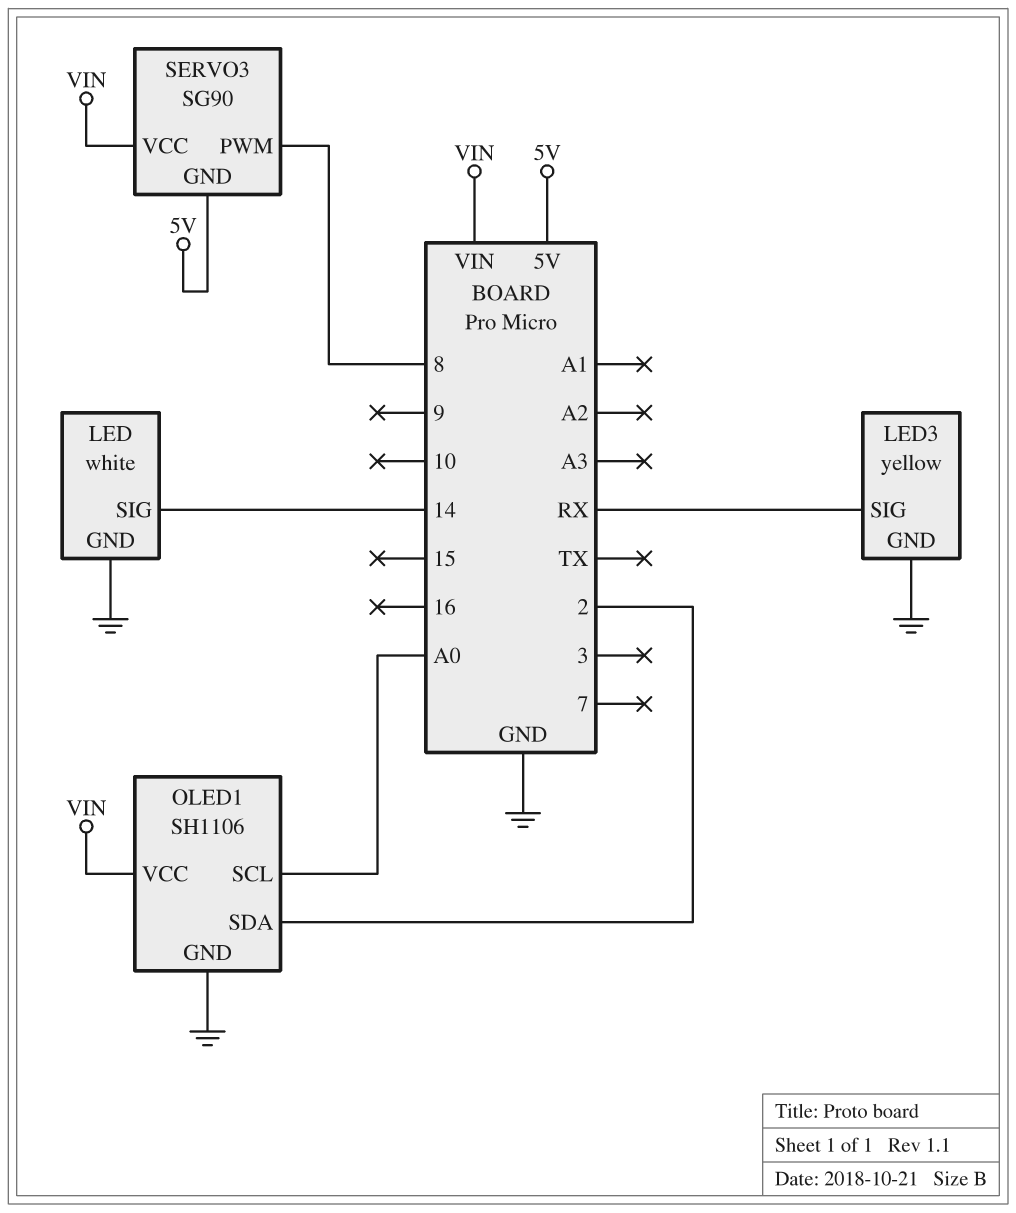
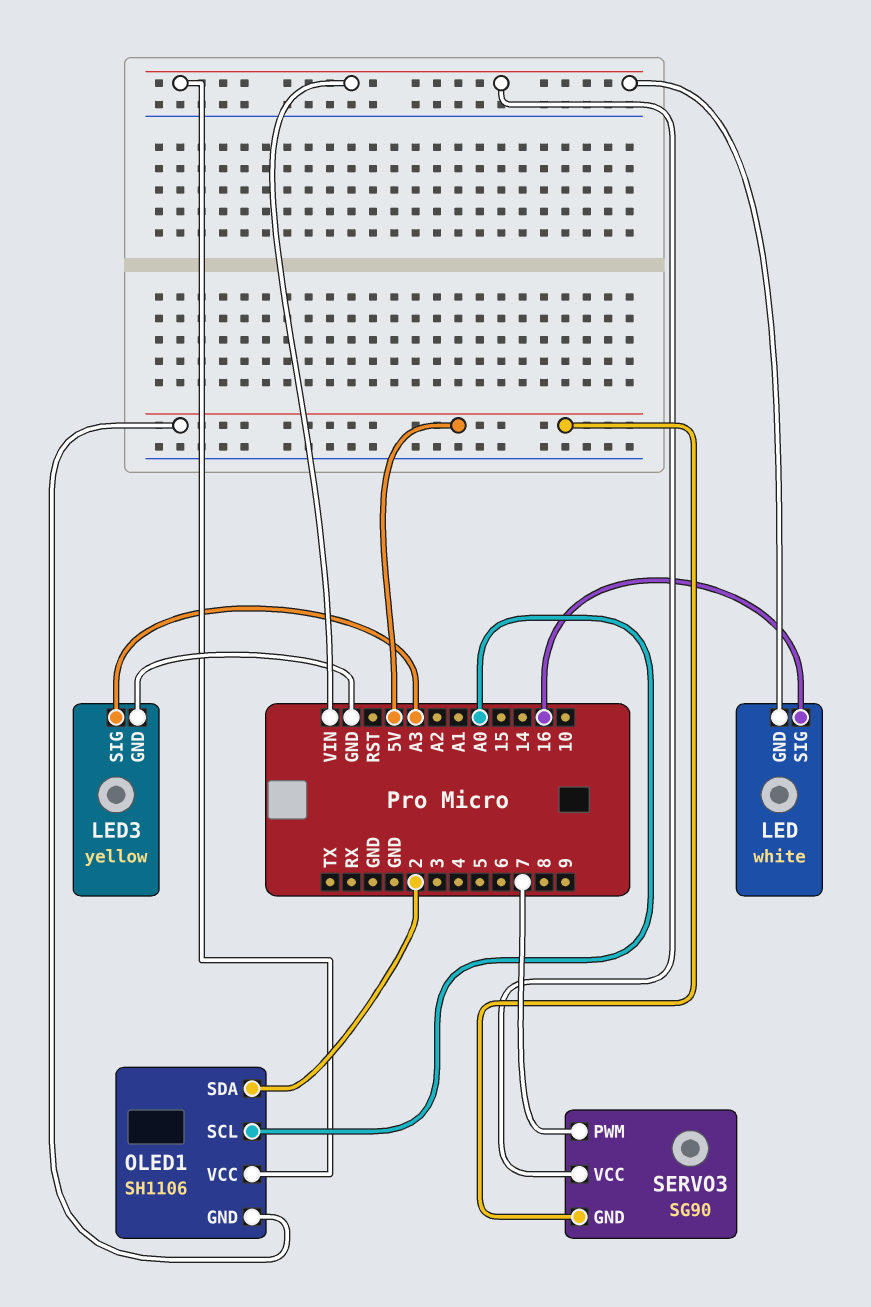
LED pin GND: GND -> VIN
LED pin SIG: 14 -> 16
LED3 pin SIG: RX -> A3
OLED1 pin GND: GND -> 5V
SERVO3 pin PWM: 8 -> 7

